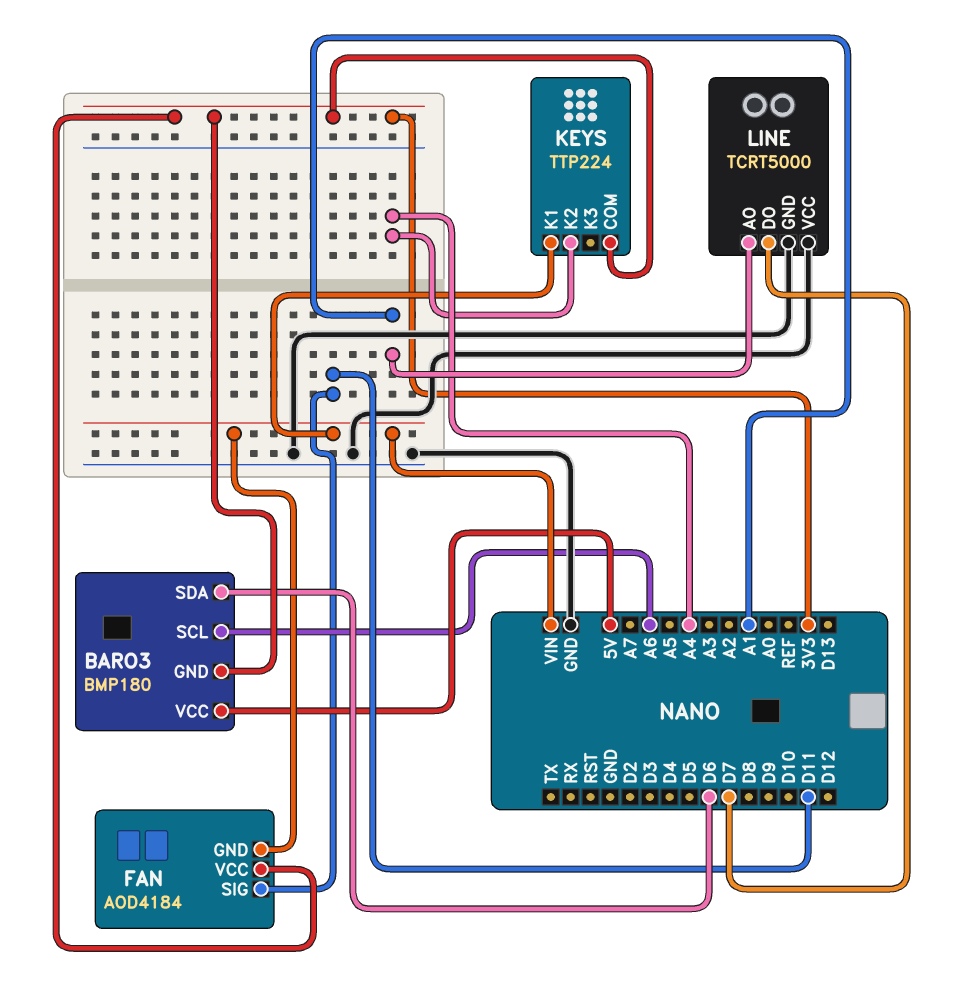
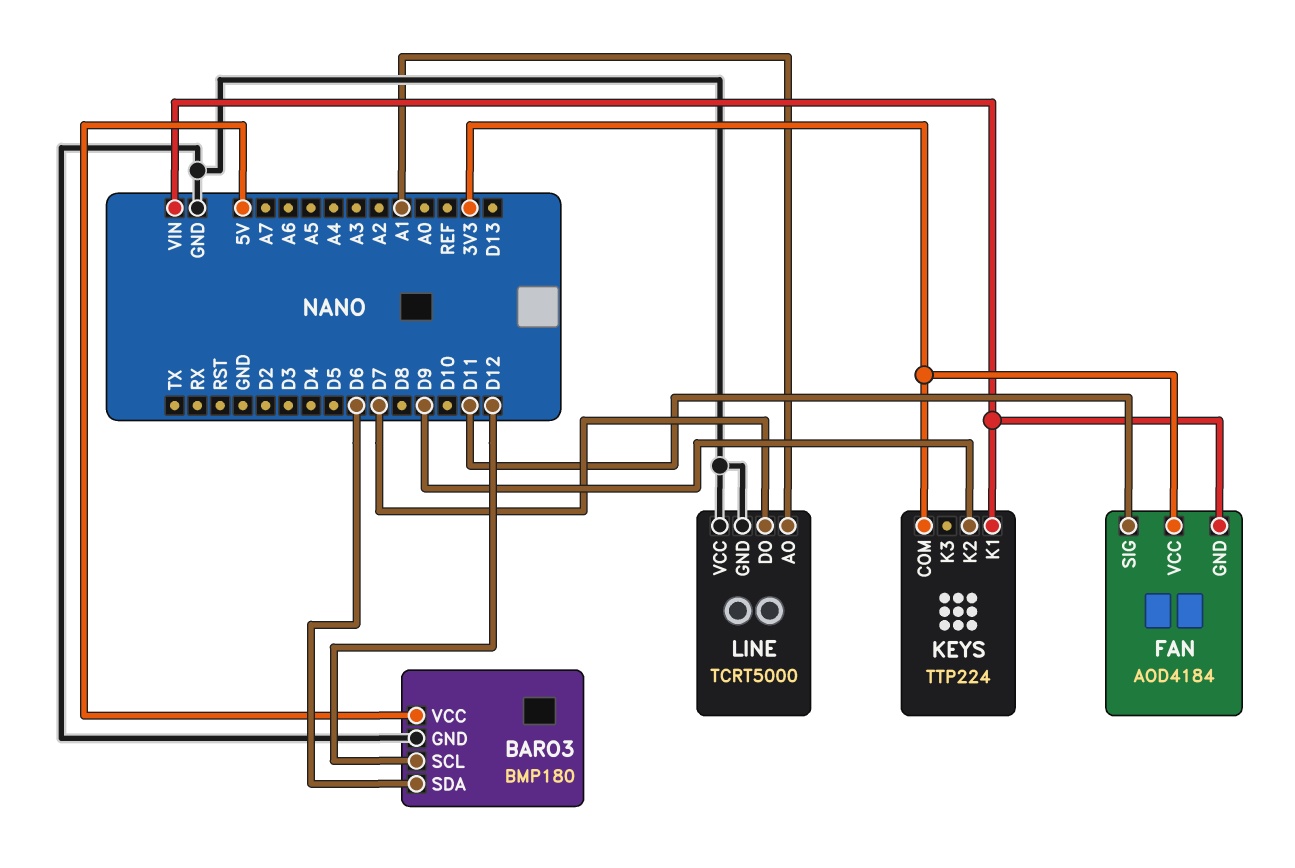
BARO3 pin GND: 3V3 -> GND
BARO3 pin SCL: A6 -> D12
KEYS pin K2: A4 -> D9

